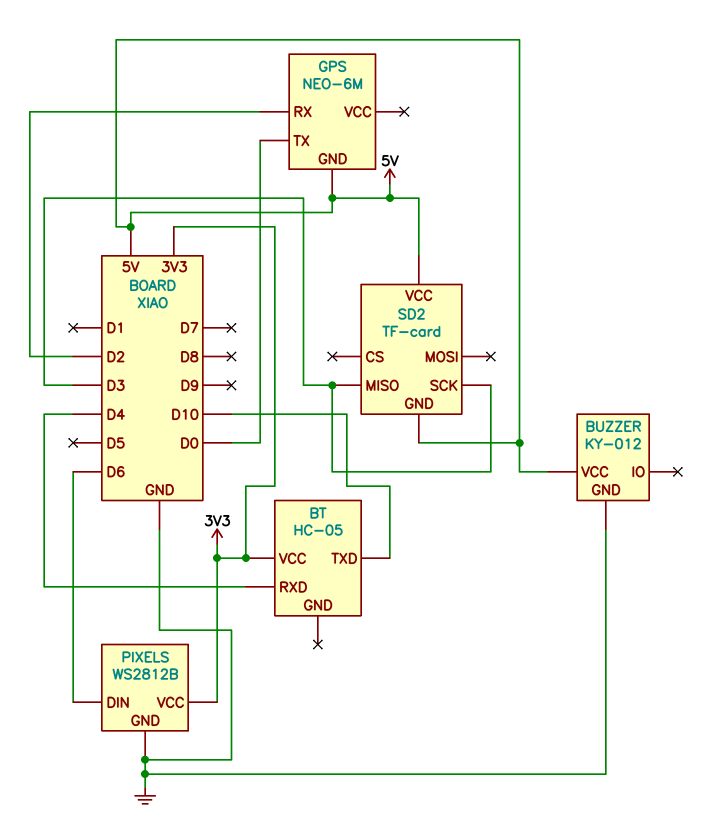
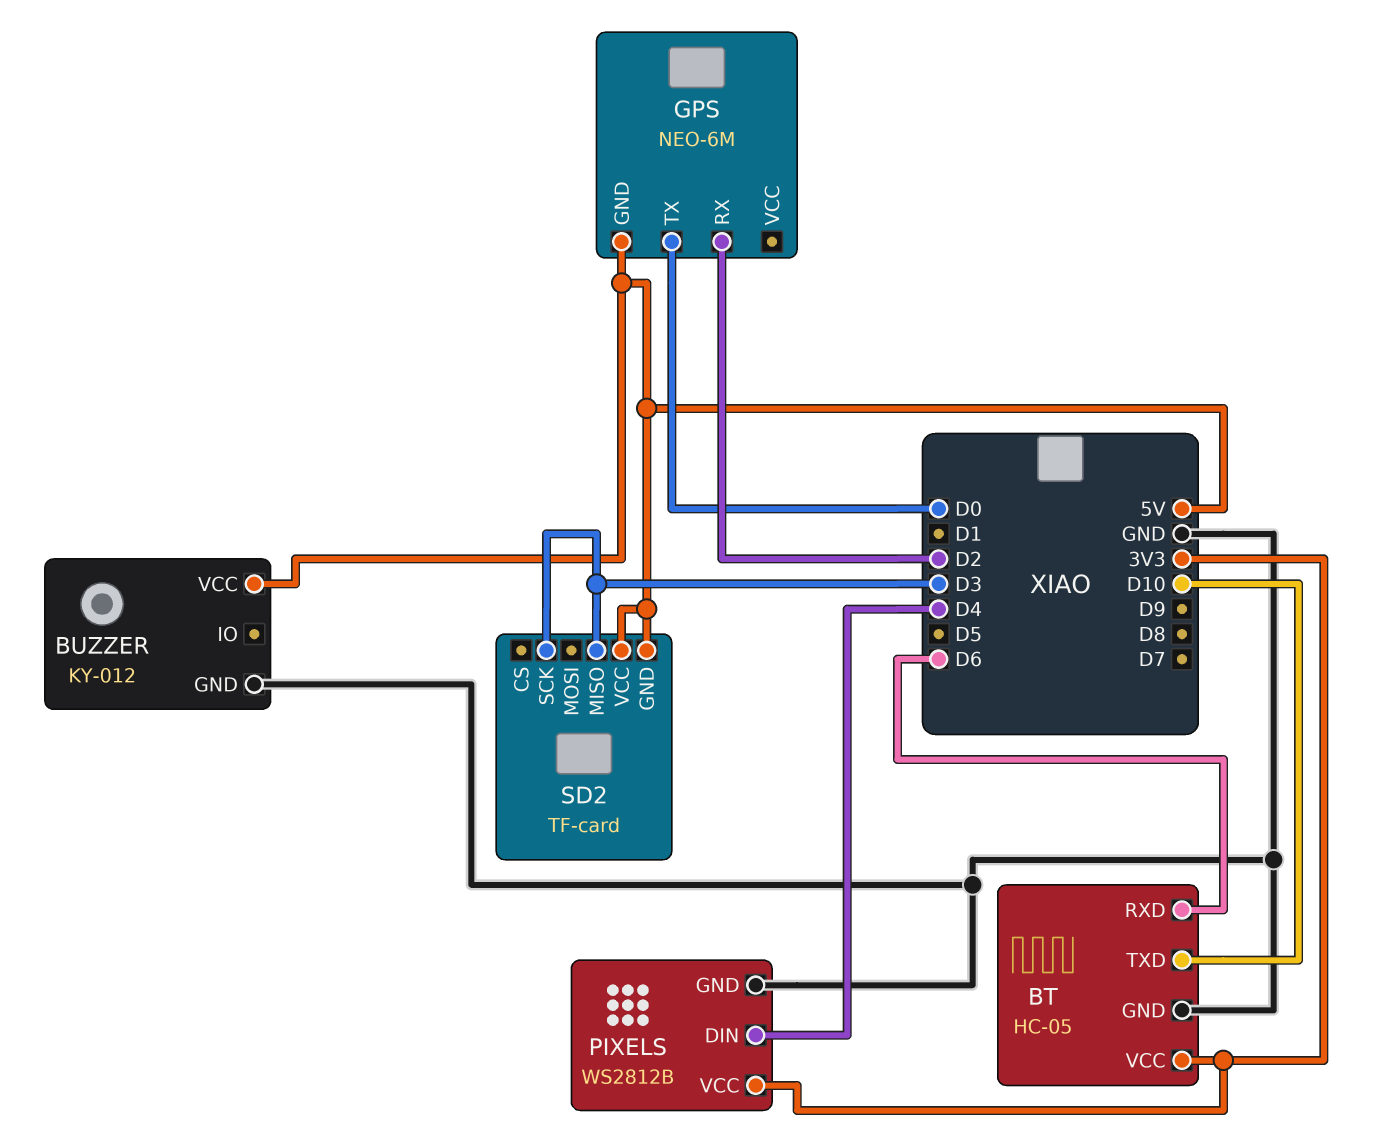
BT pin GND: none -> GND
BT pin RXD: D4 -> D6
PIXELS pin DIN: D6 -> D4

